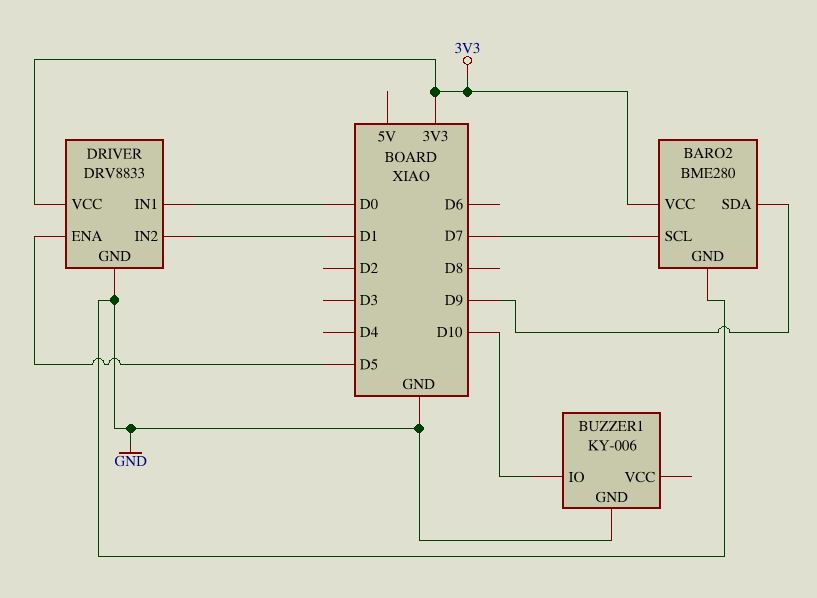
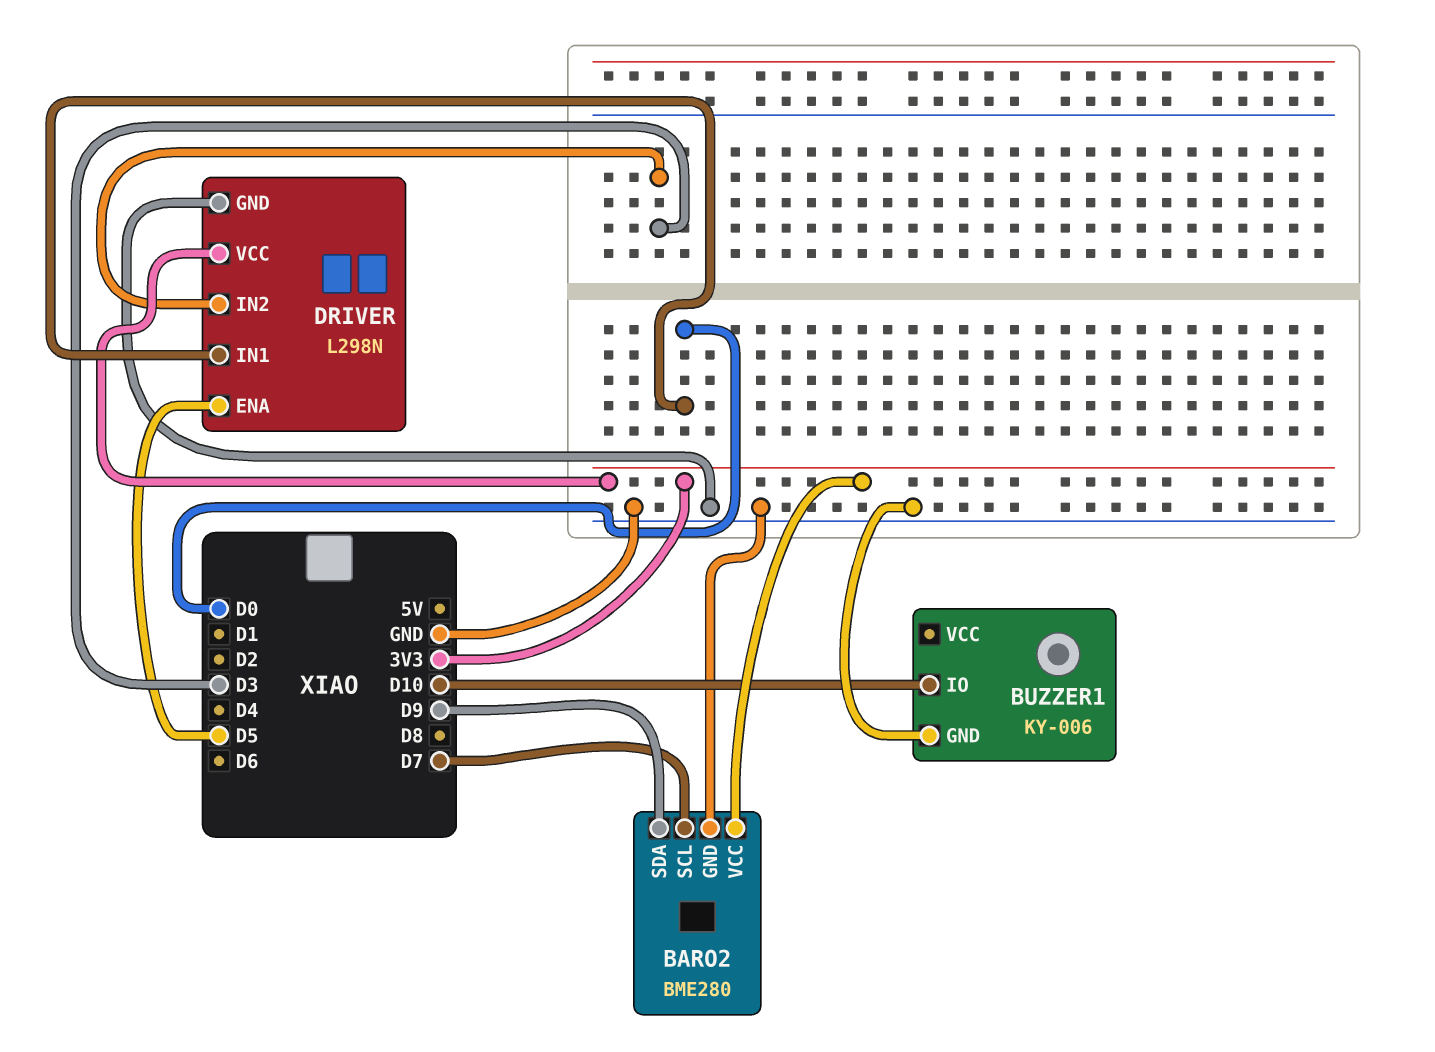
DRIVER: DRV8833 -> L298N
DRIVER pin IN2: D1 -> D3

